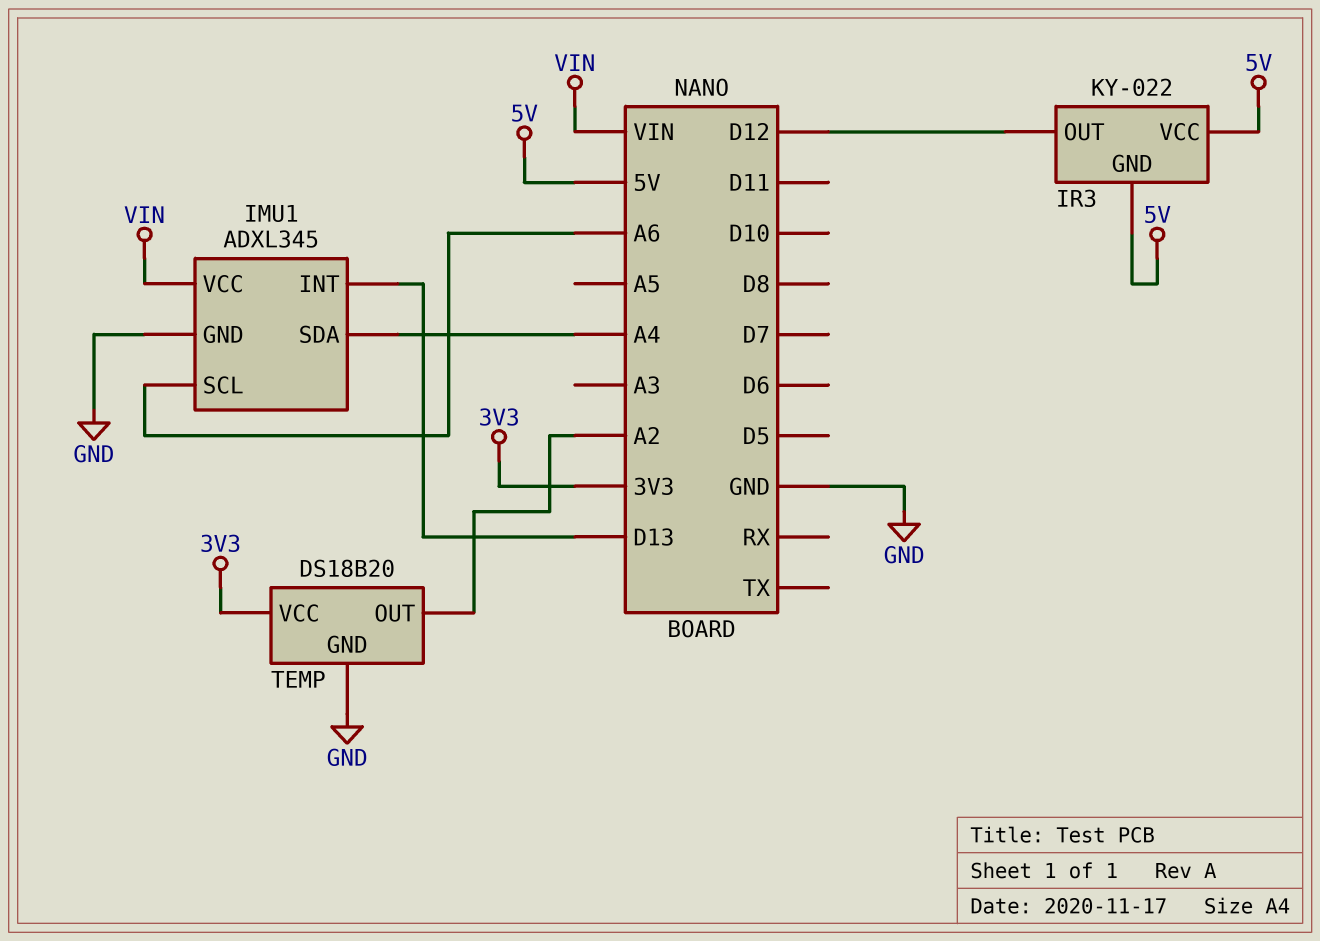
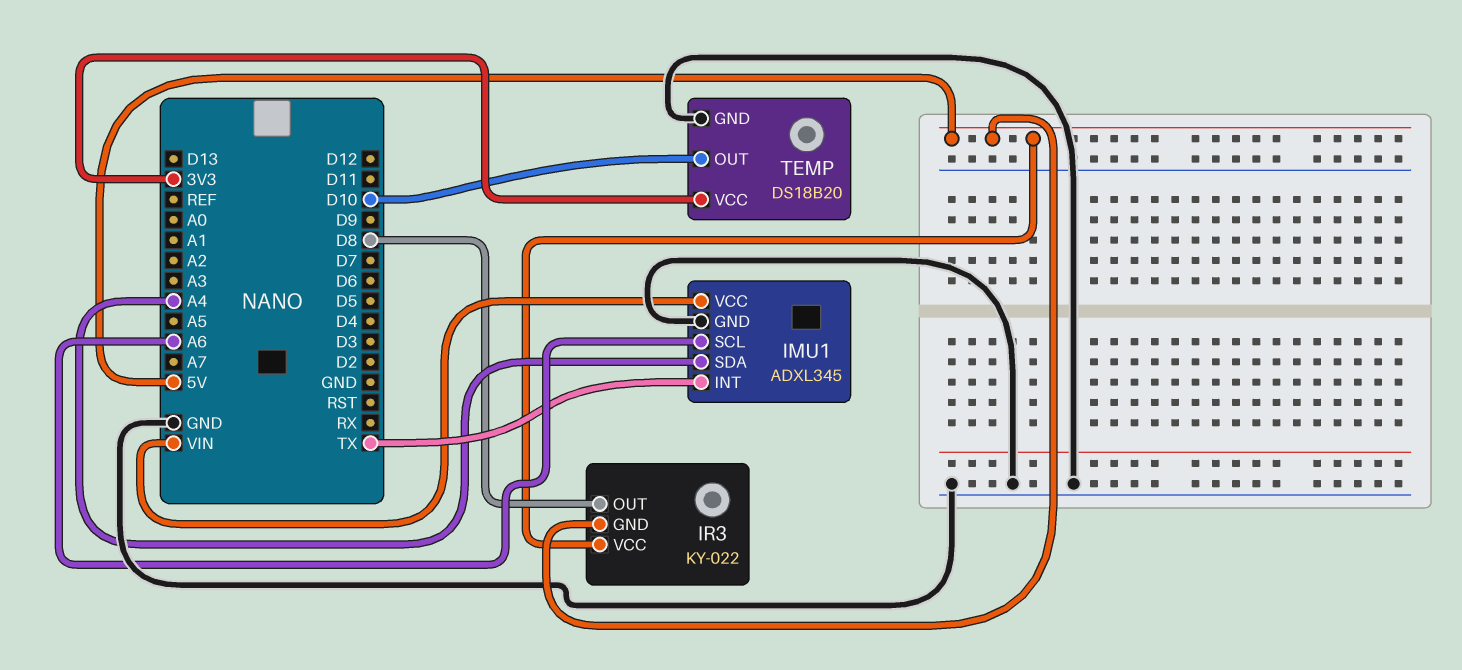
IMU1 pin INT: D13 -> TX
IR3 pin OUT: D12 -> D8
TEMP pin OUT: A2 -> D10

